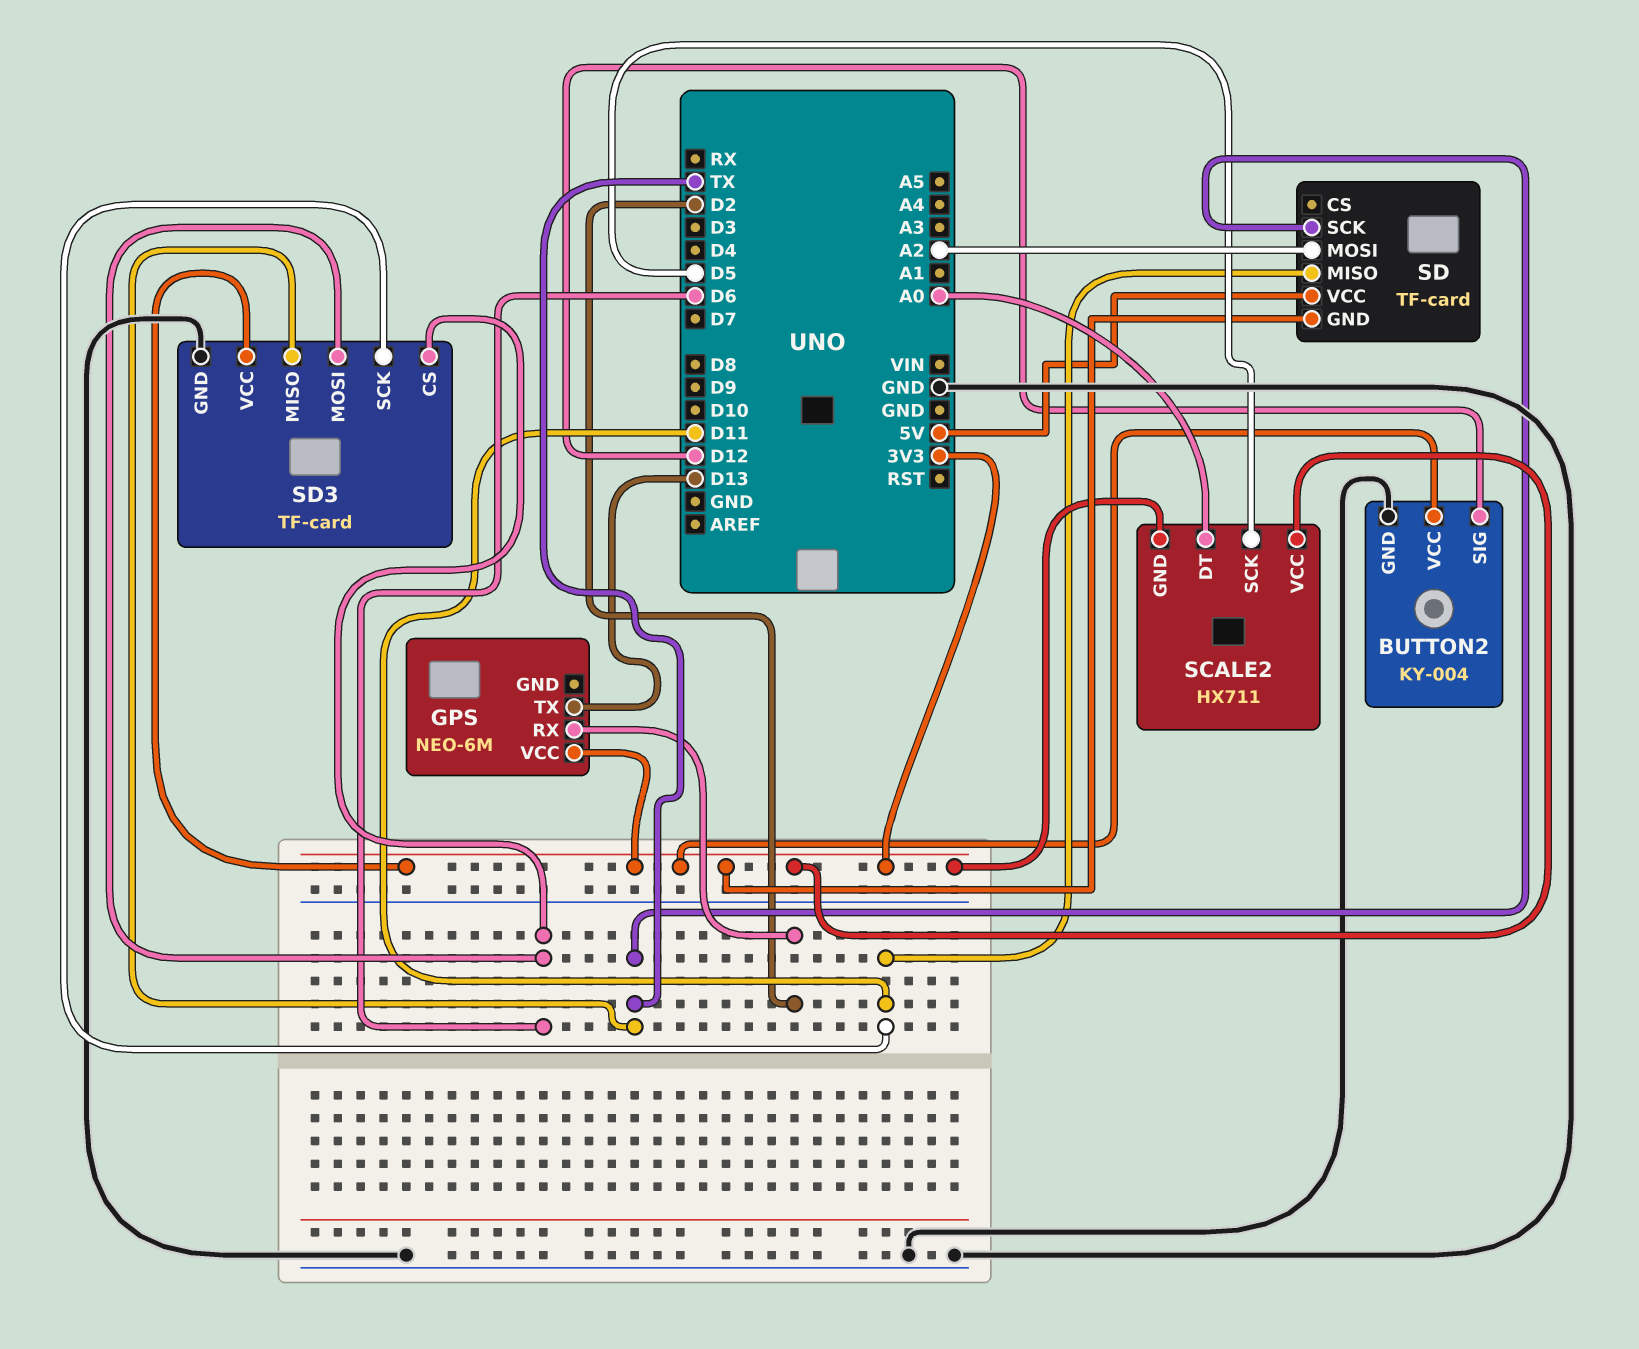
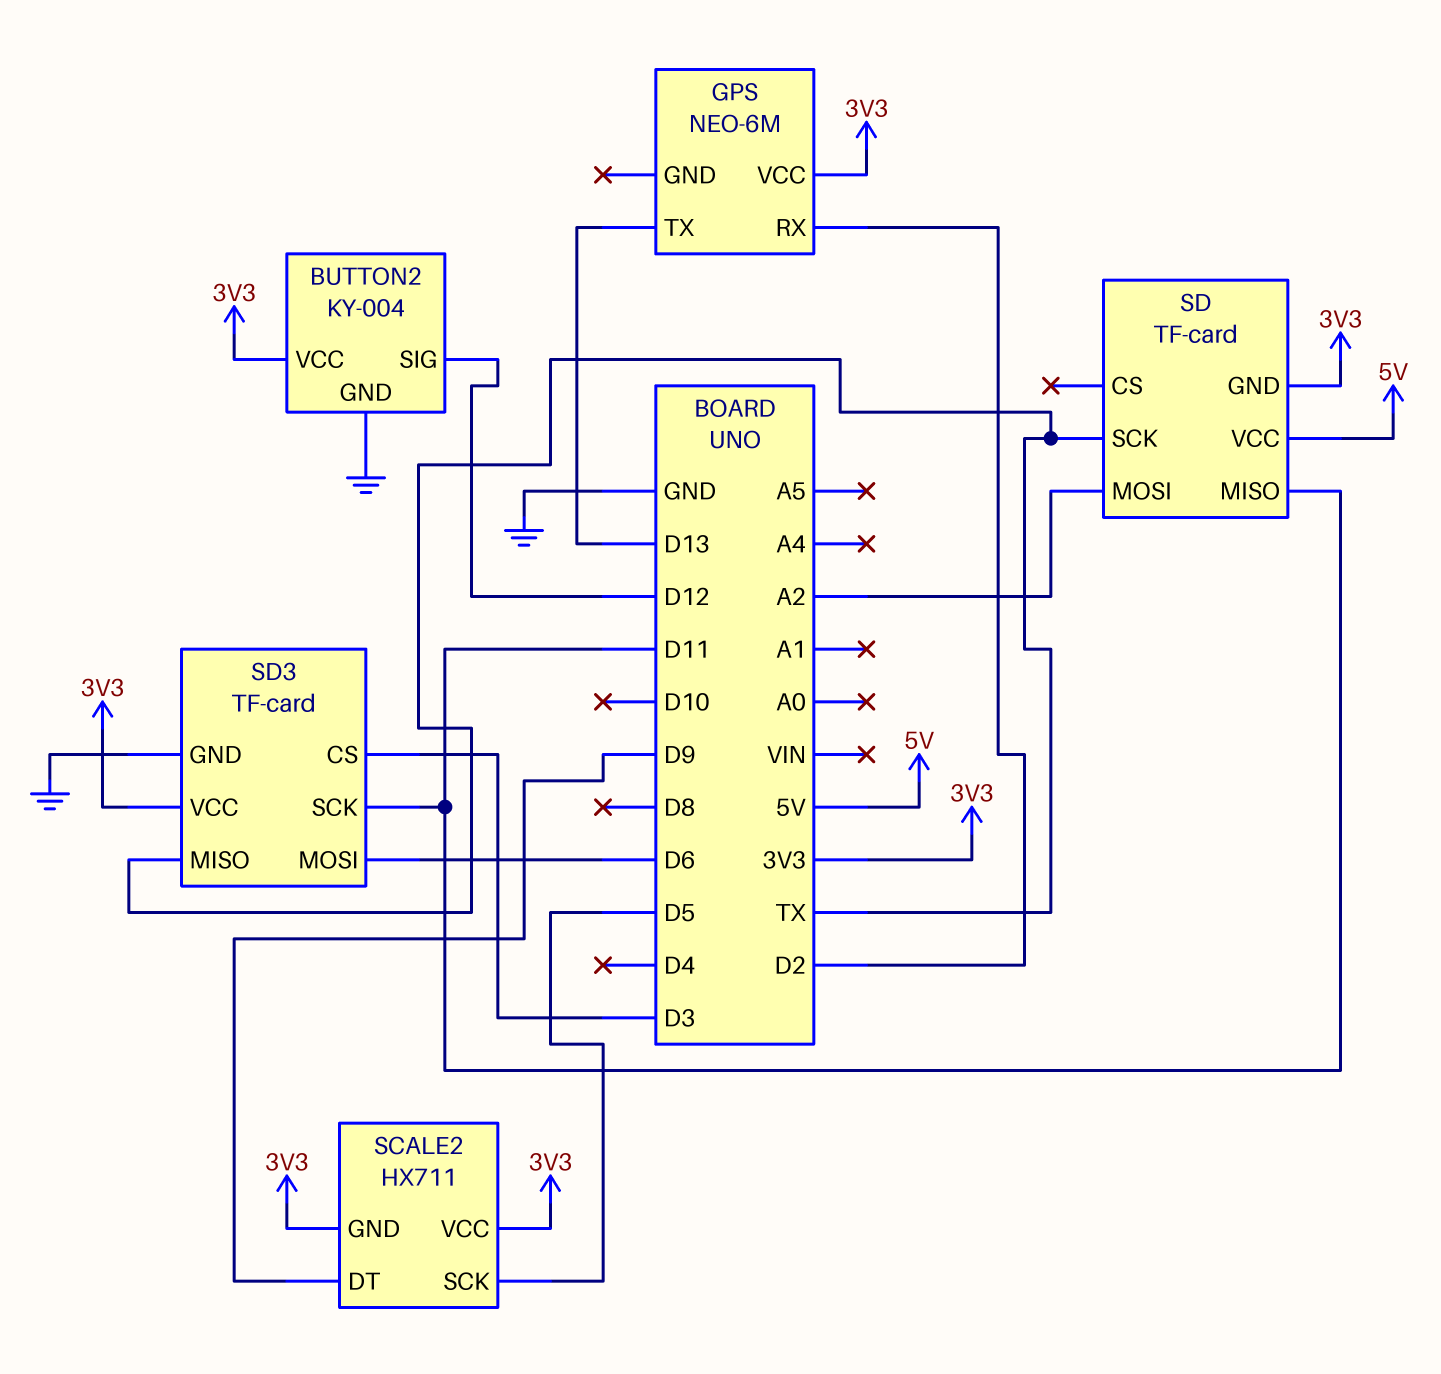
SCALE2 pin DT: A0 -> D9
SD3 pin CS: D6 -> D3

